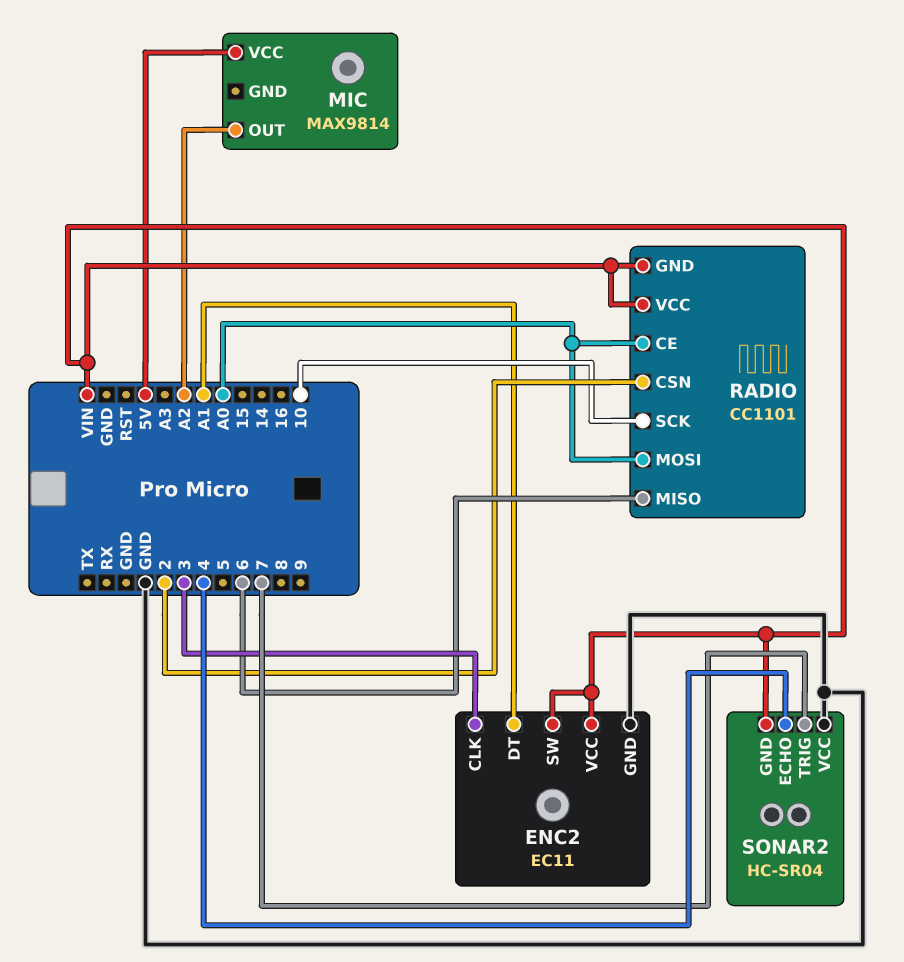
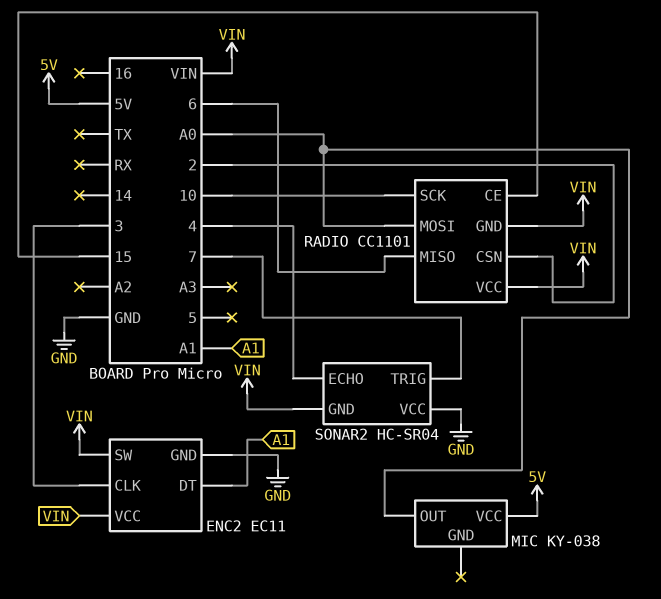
MIC: MAX9814 -> KY-038
MIC pin OUT: A2 -> A0
RADIO pin CE: A0 -> 15

